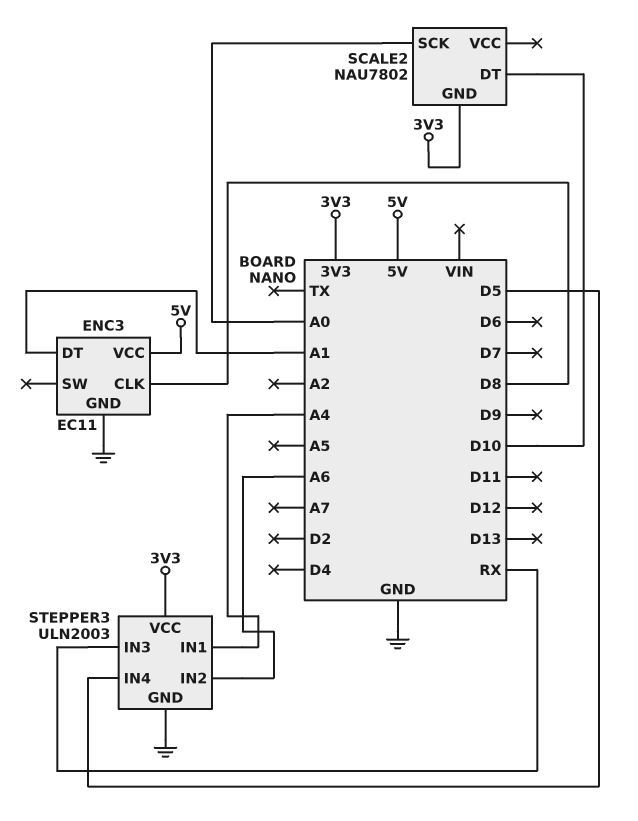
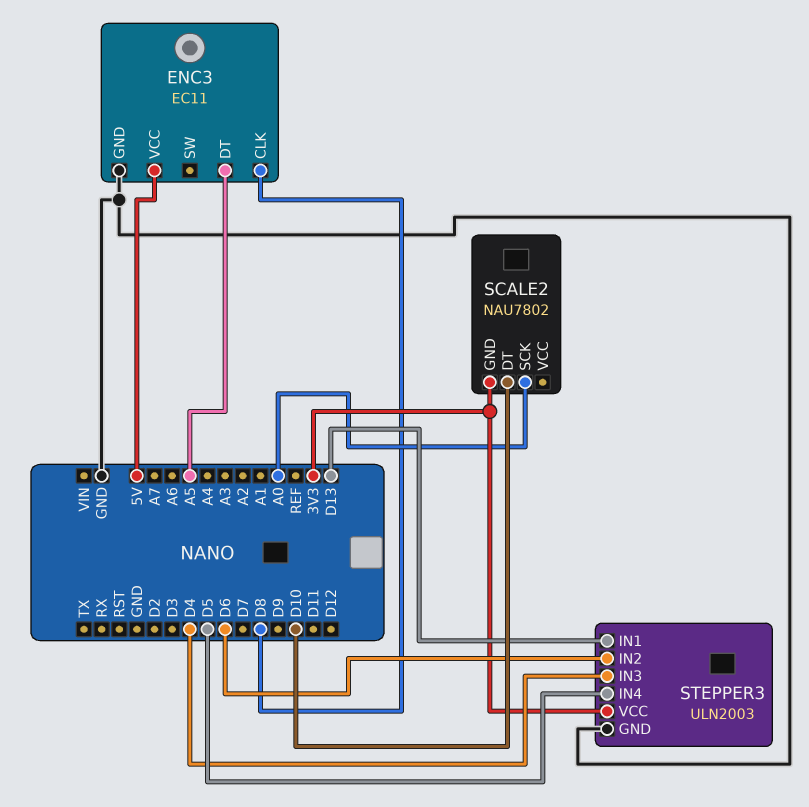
ENC3 pin DT: A1 -> A5
STEPPER3 pin IN1: A4 -> D13
STEPPER3 pin IN2: A6 -> D6
STEPPER3 pin IN3: RX -> D4

